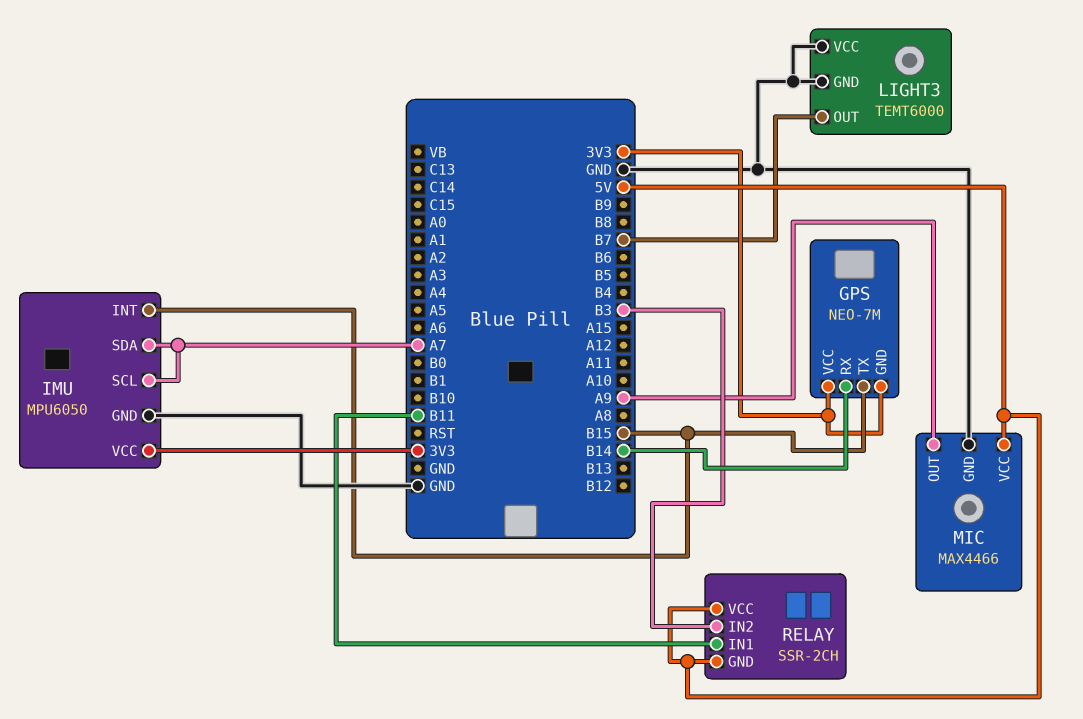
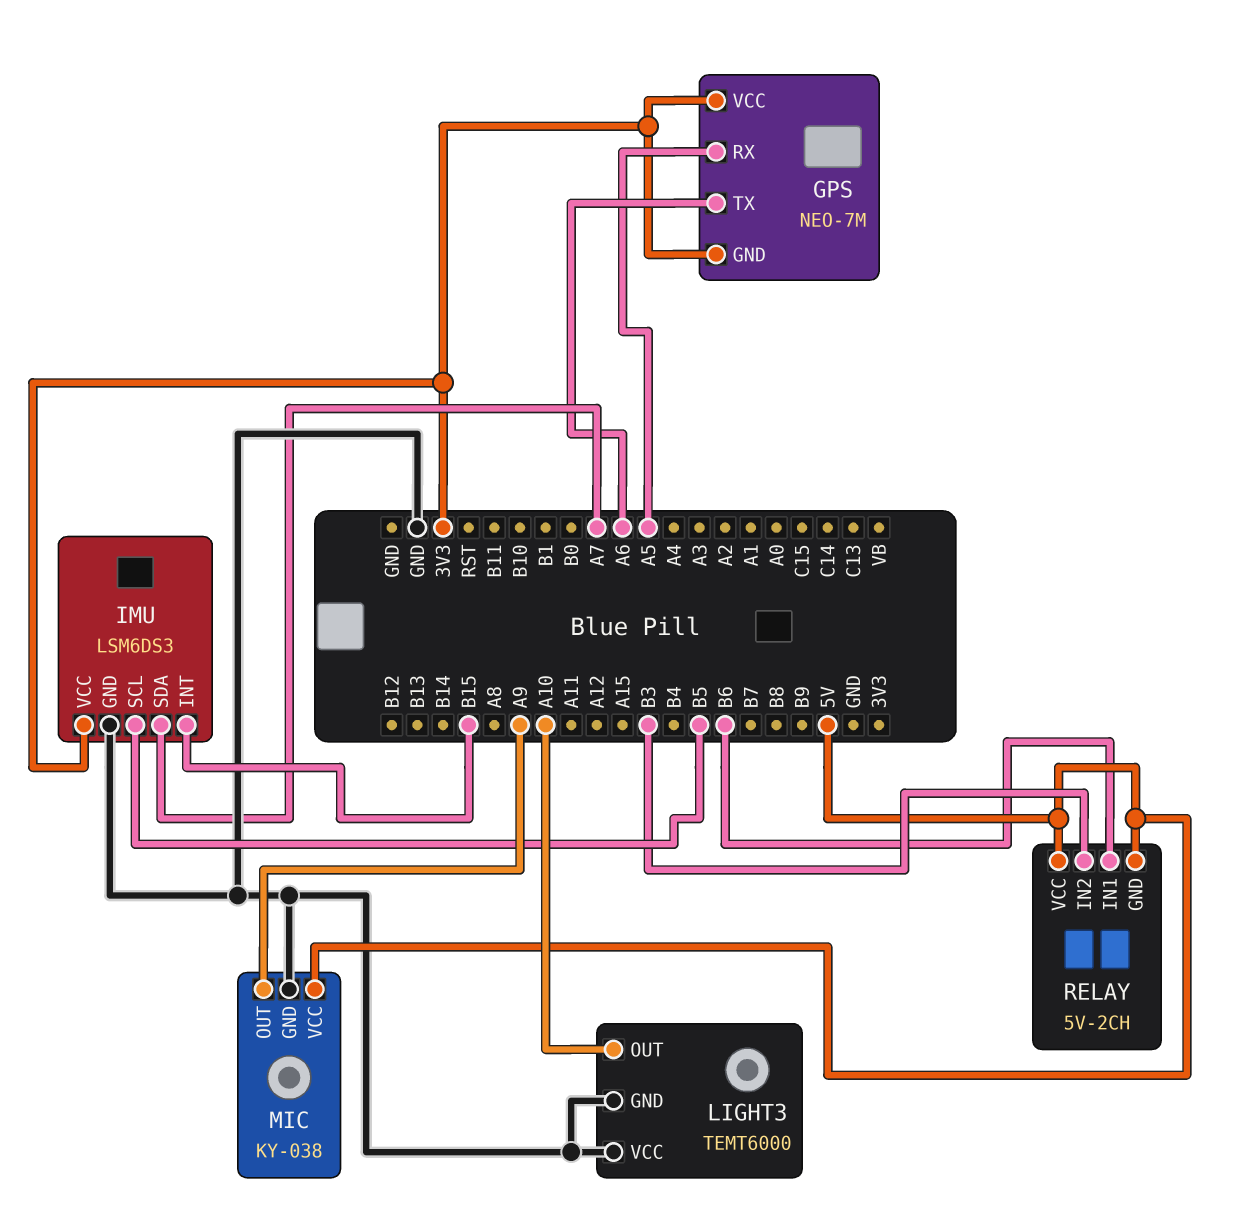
GPS pin RX: B14 -> A5
GPS pin TX: B15 -> A6
IMU: MPU6050 -> LSM6DS3
IMU pin SCL: A7 -> B5
LIGHT3 pin OUT: B7 -> A10
MIC: MAX4466 -> KY-038
RELAY: SSR-2CH -> 5V-2CH
RELAY pin IN1: B11 -> B6

